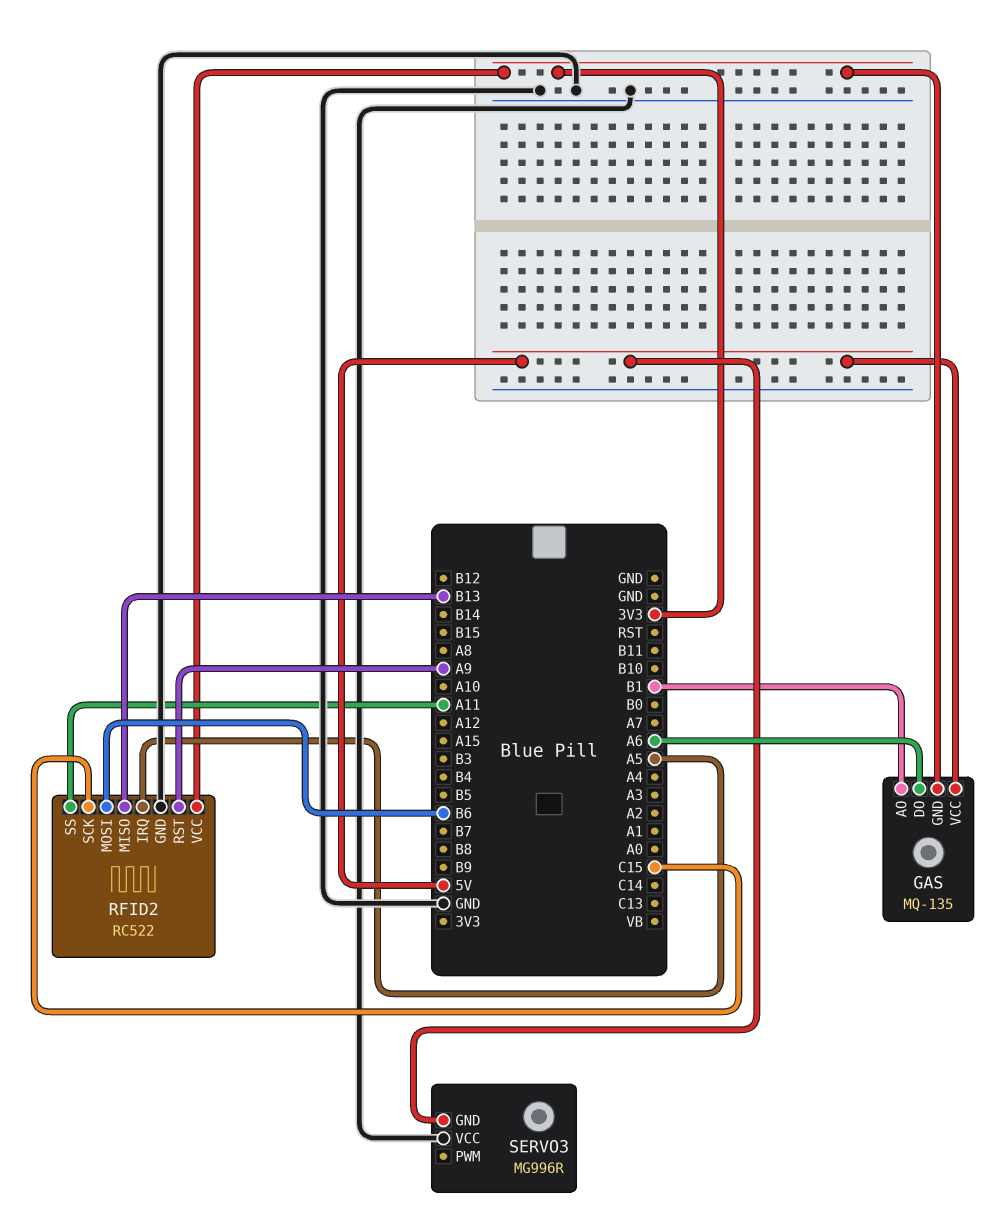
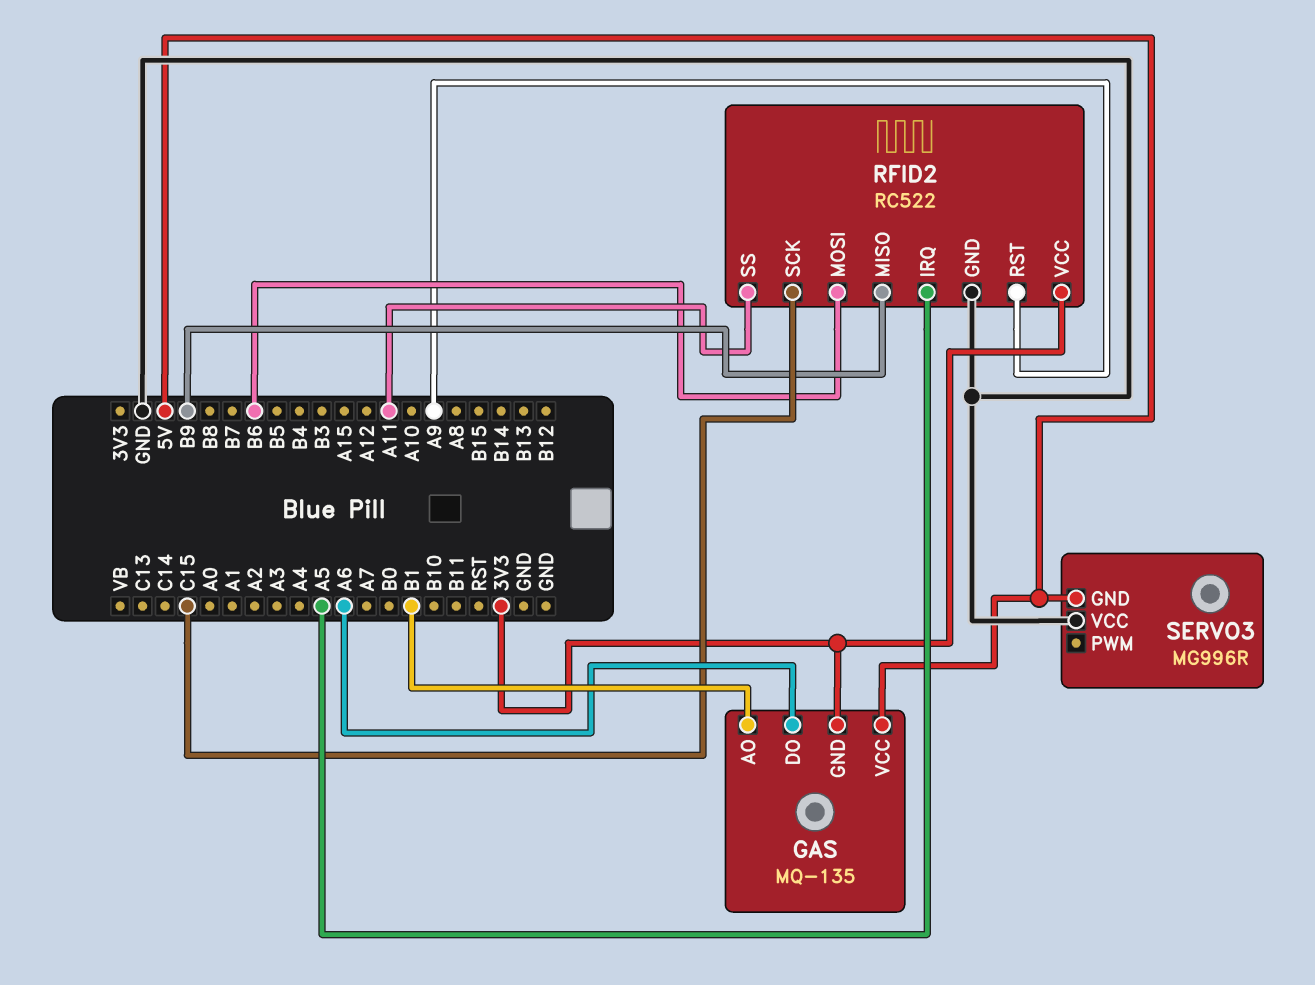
RFID2 pin MISO: B13 -> B9

